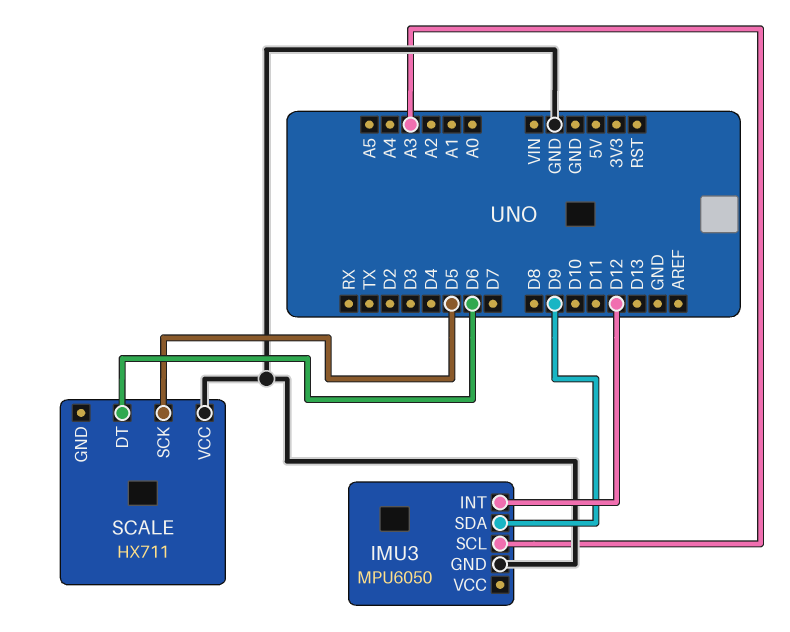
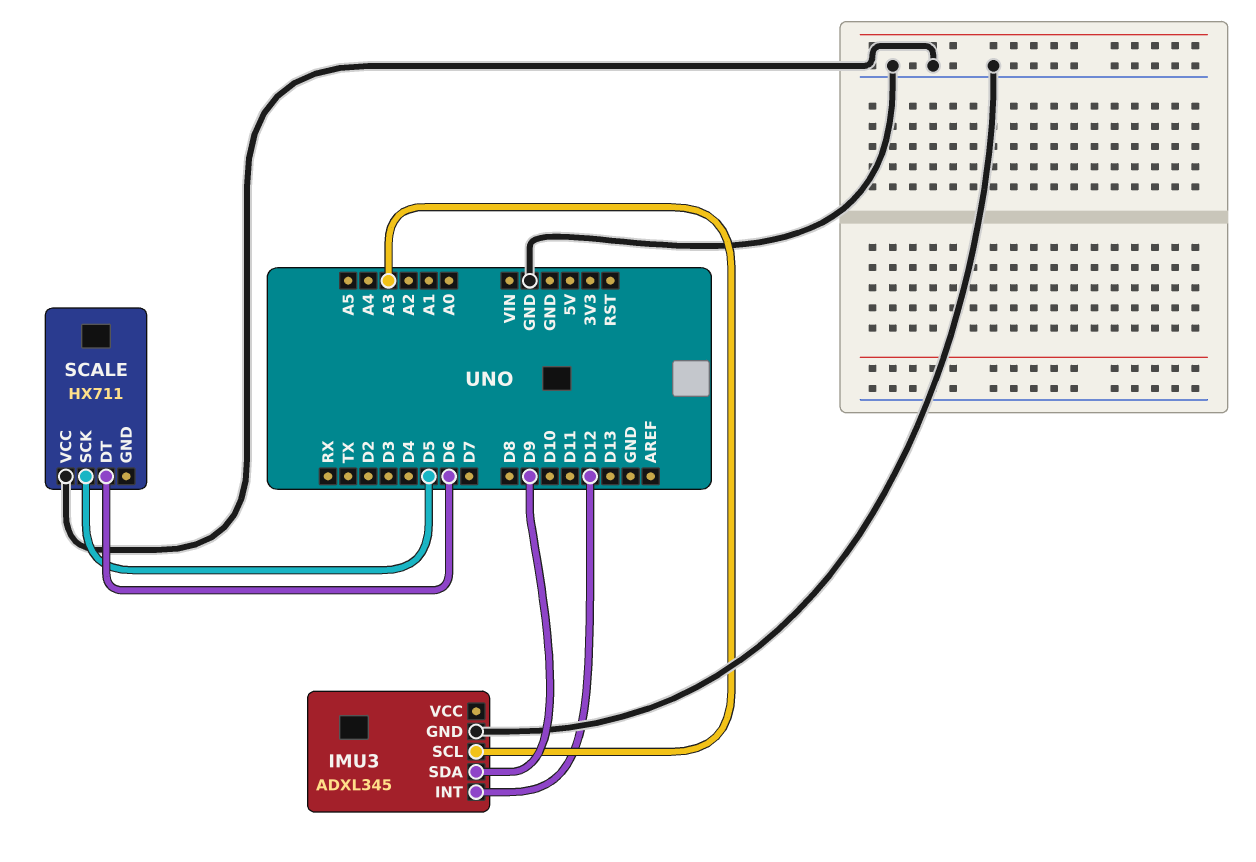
IMU3: MPU6050 -> ADXL345

